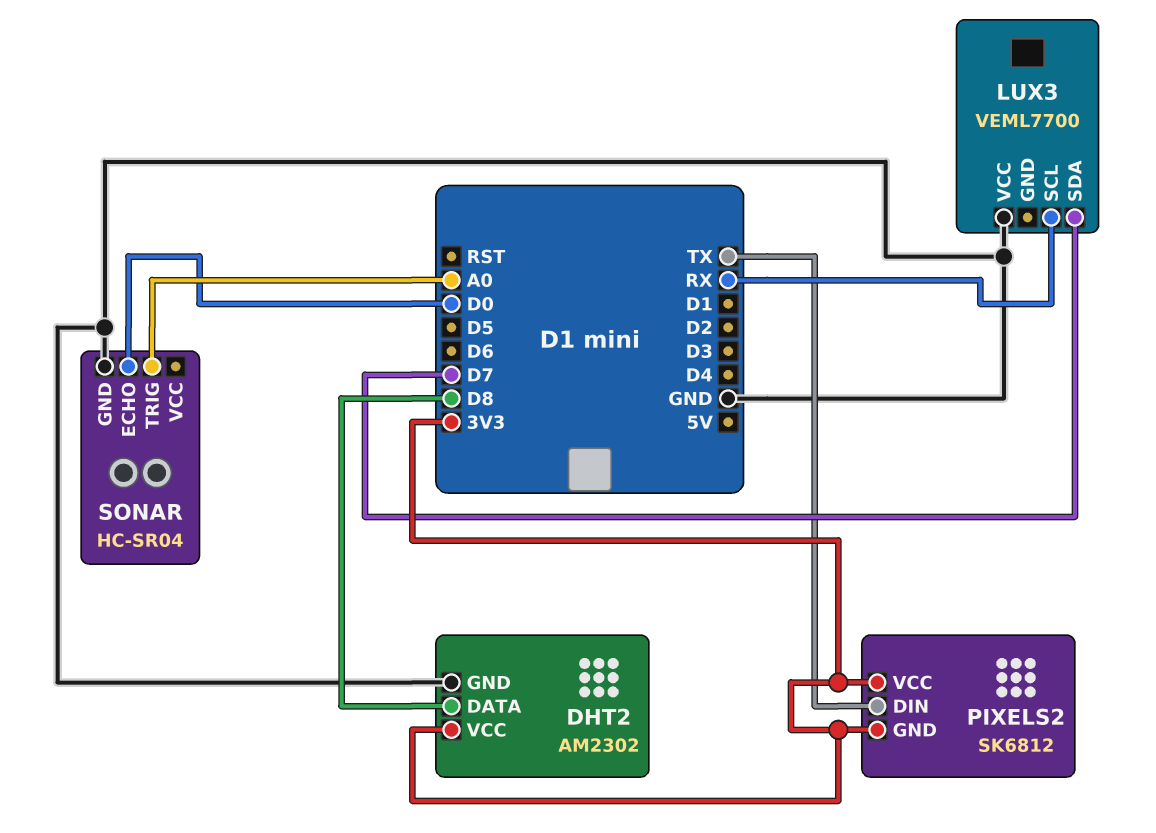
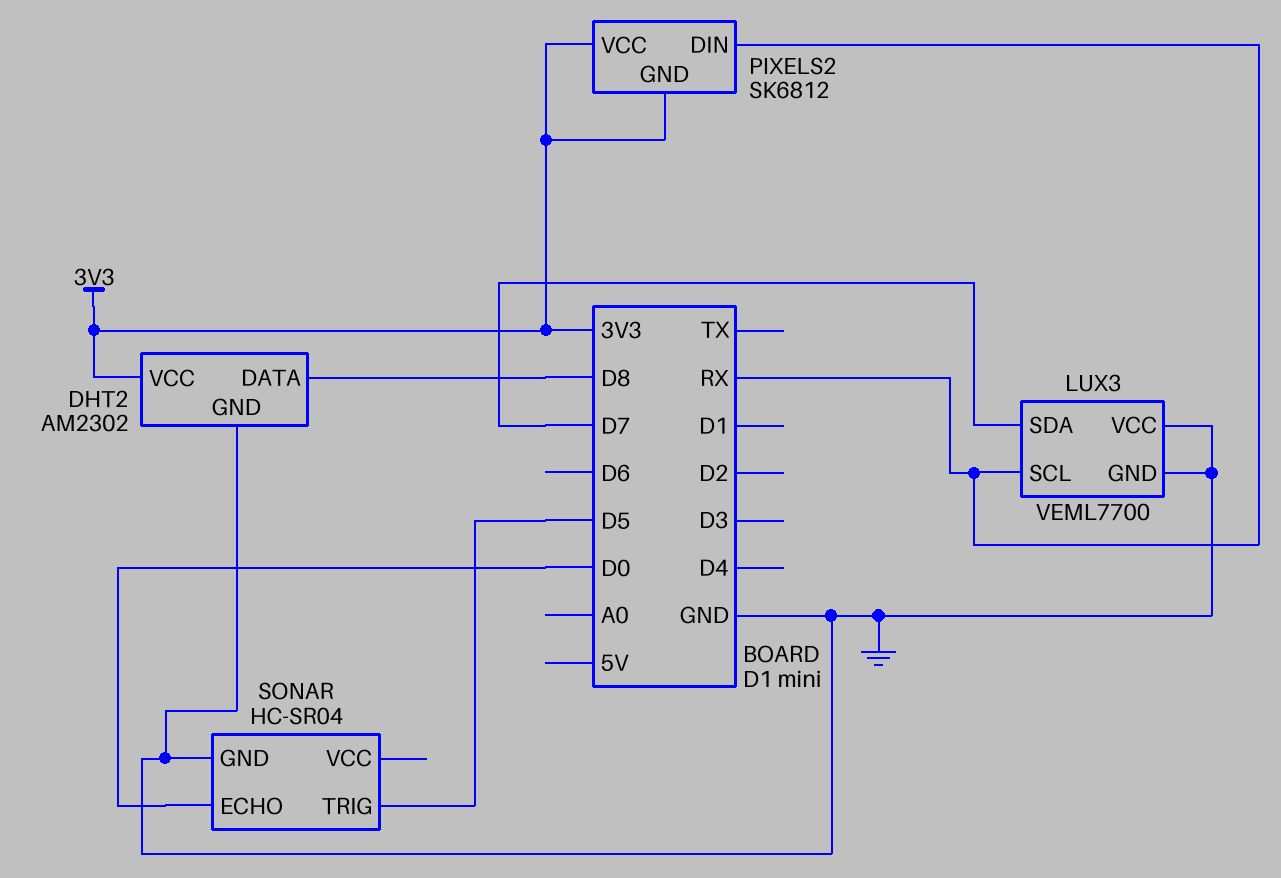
LUX3 pin GND: none -> GND
PIXELS2 pin DIN: TX -> RX
SONAR pin TRIG: A0 -> D5

